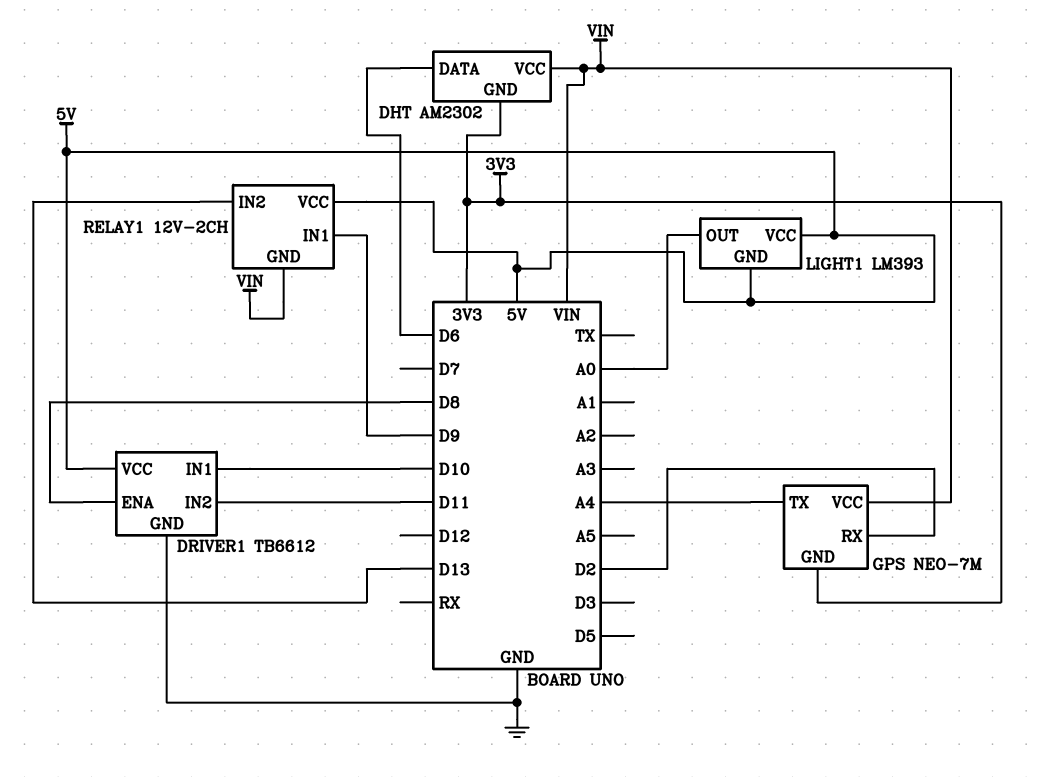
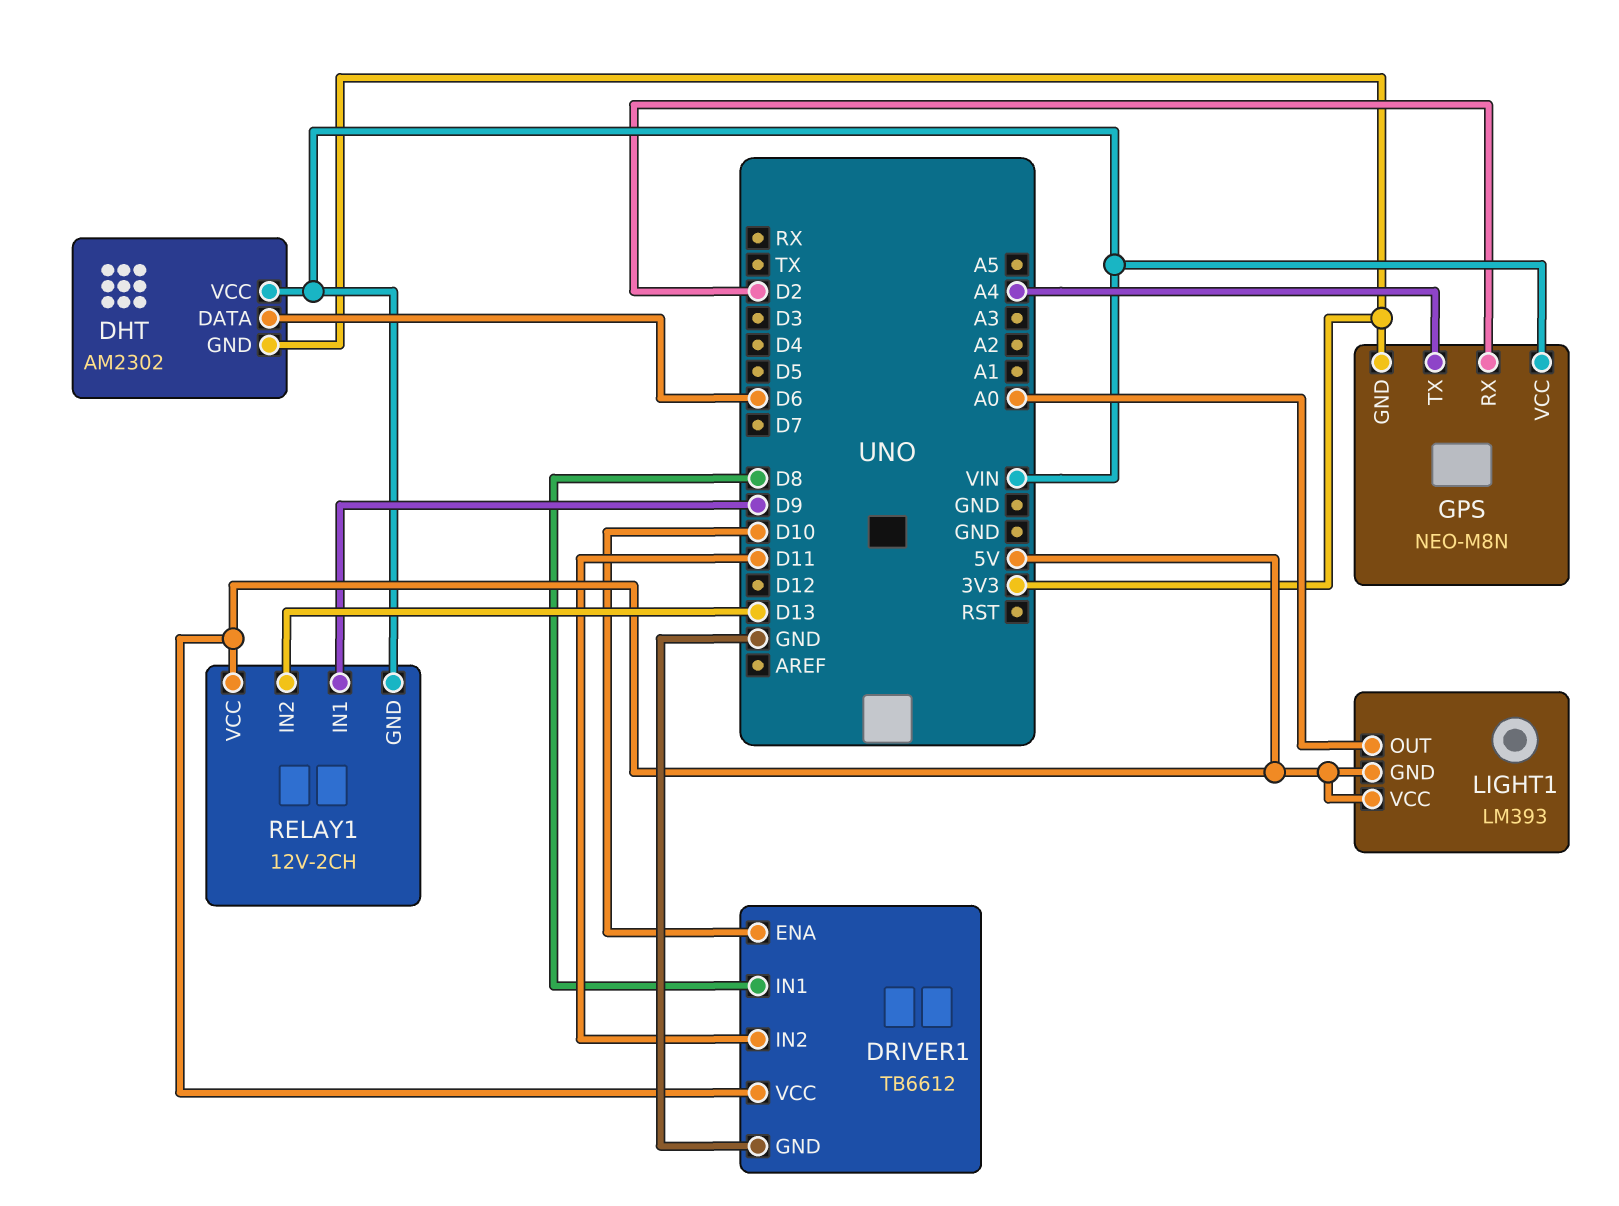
DRIVER1 pin ENA: D8 -> D10
DRIVER1 pin IN1: D10 -> D8
GPS: NEO-7M -> NEO-M8N

